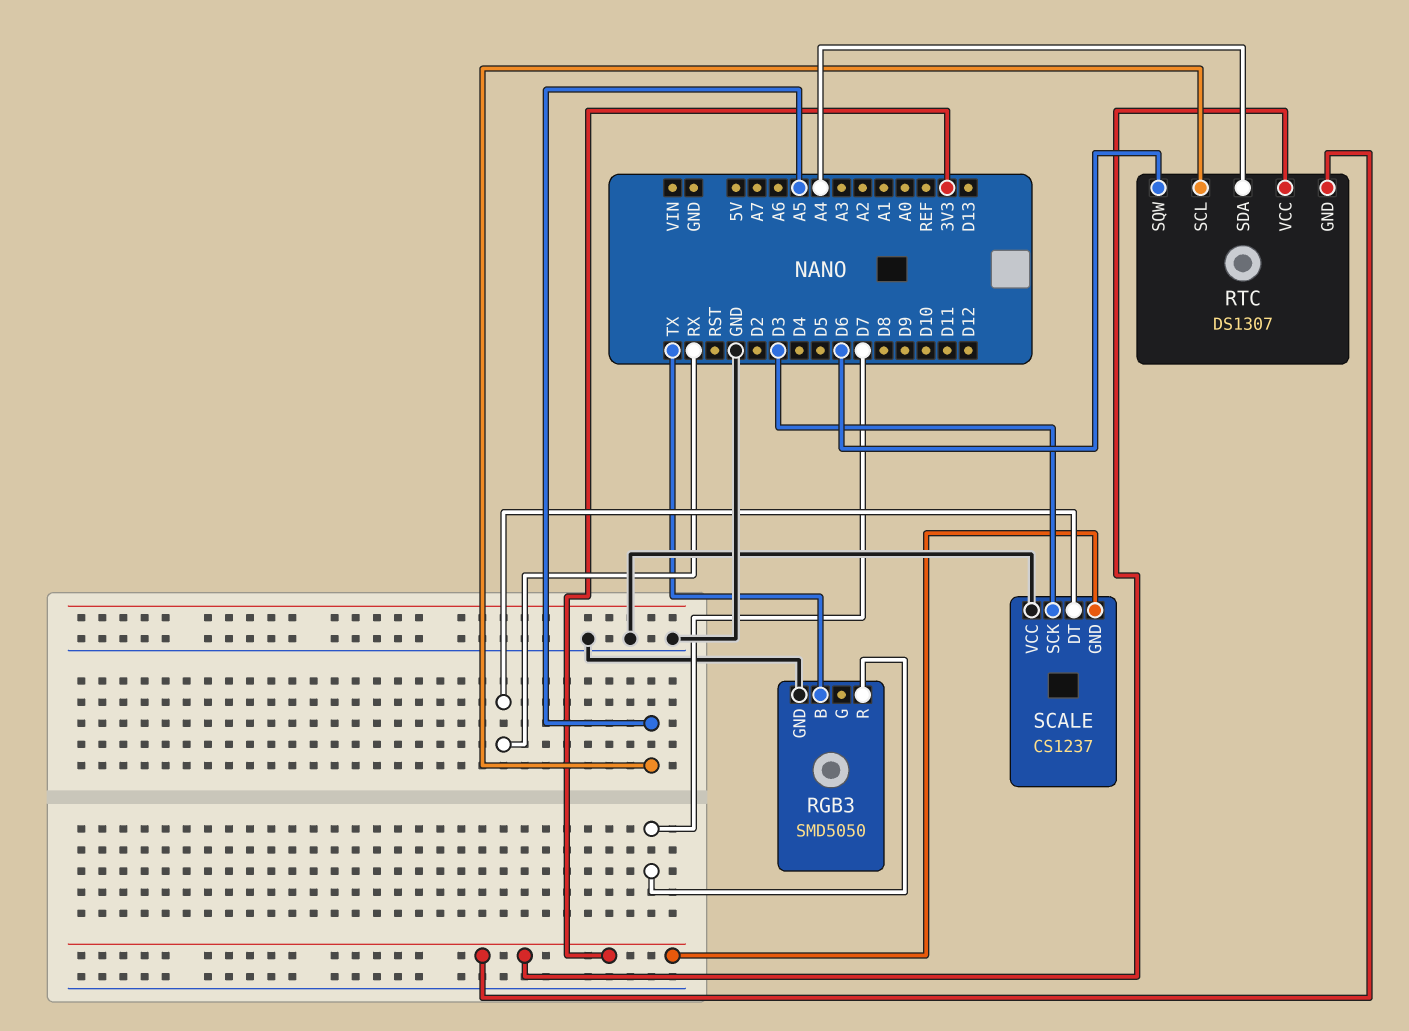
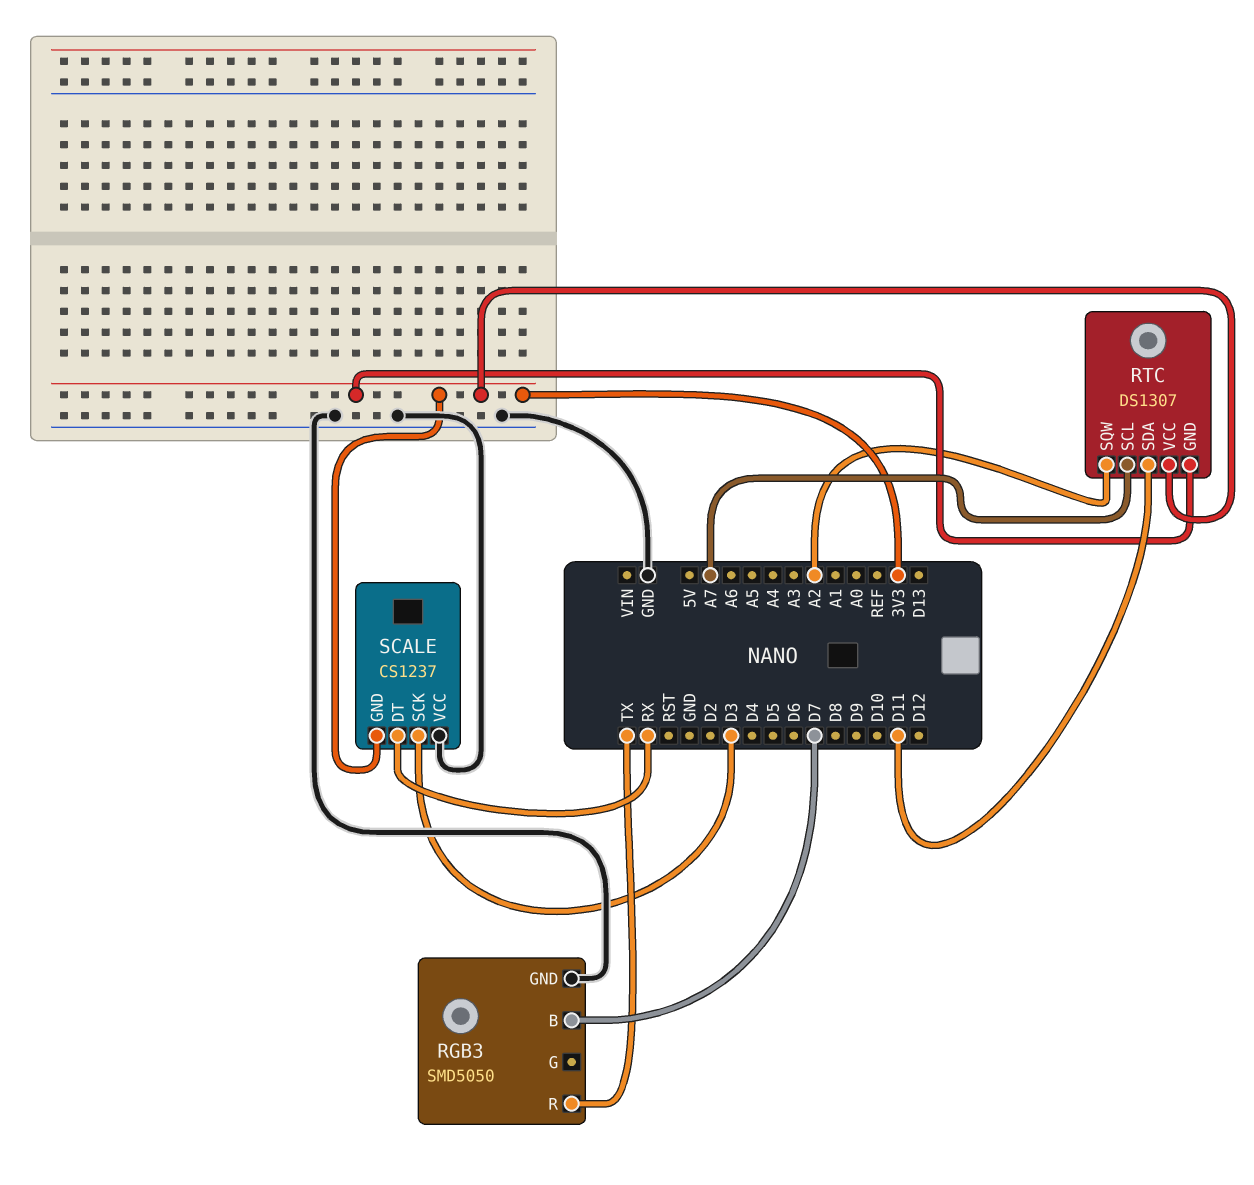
RGB3 pin B: TX -> D7
RGB3 pin R: D7 -> TX
RTC pin SCL: A5 -> A7
RTC pin SDA: A4 -> D11
RTC pin SQW: D6 -> A2

